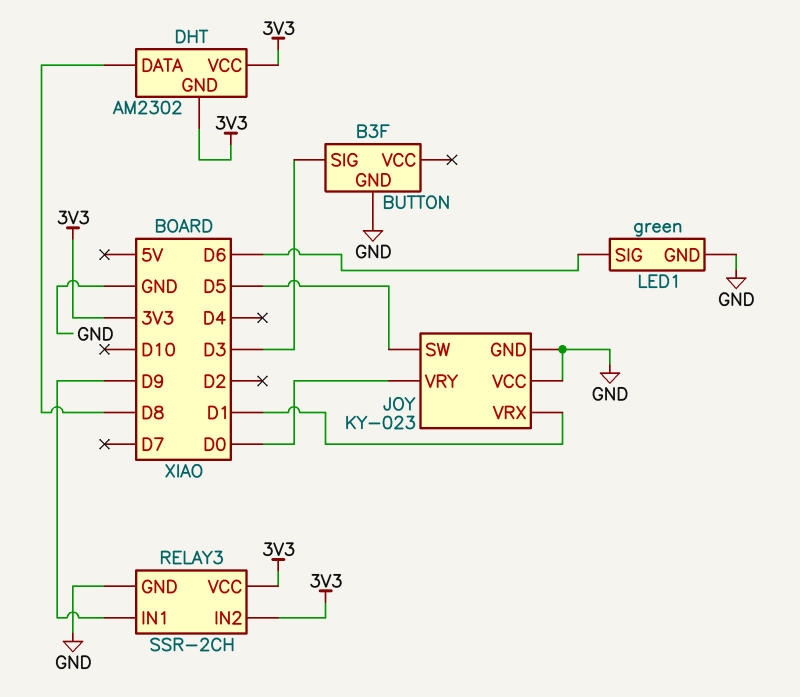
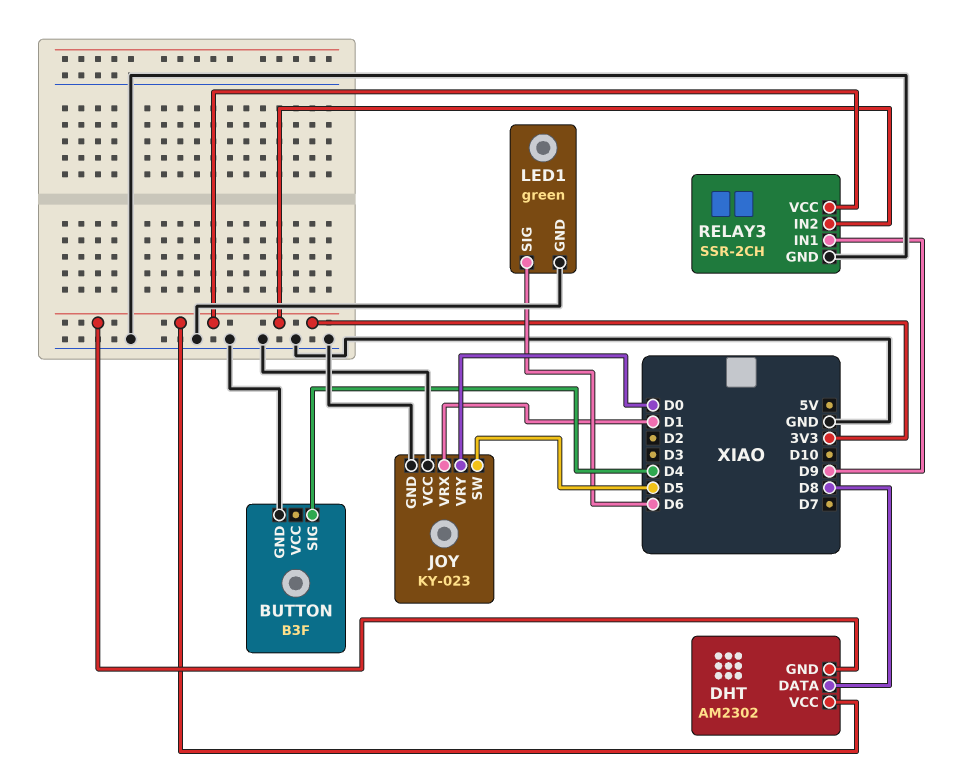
BUTTON pin SIG: D3 -> D4

